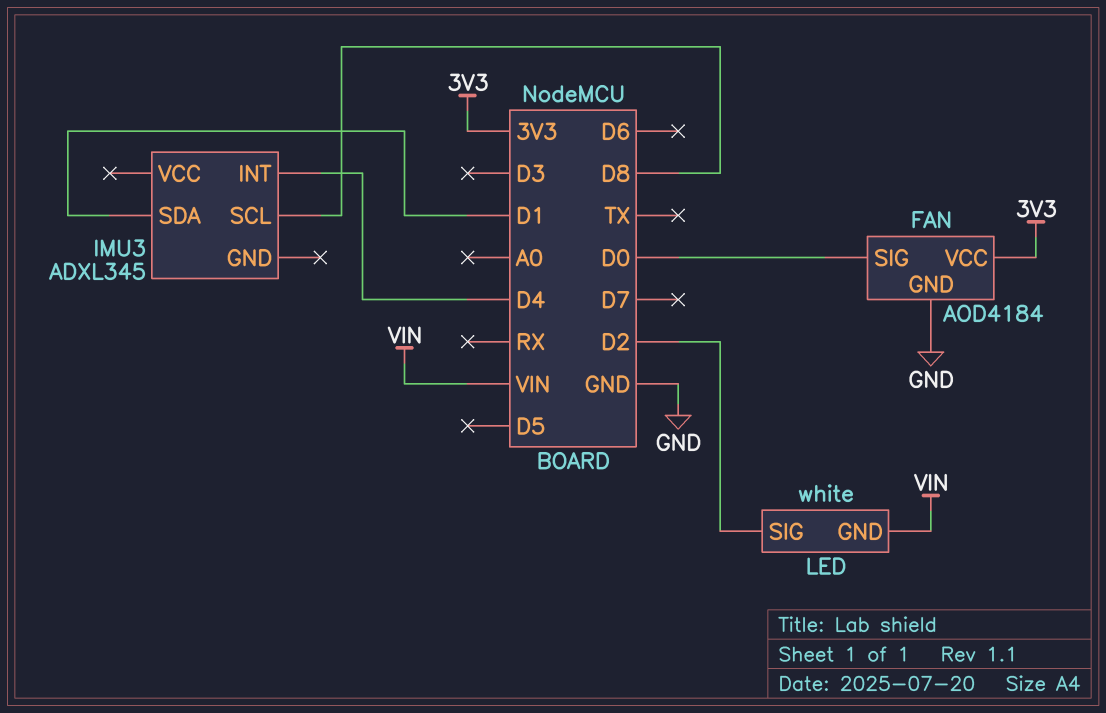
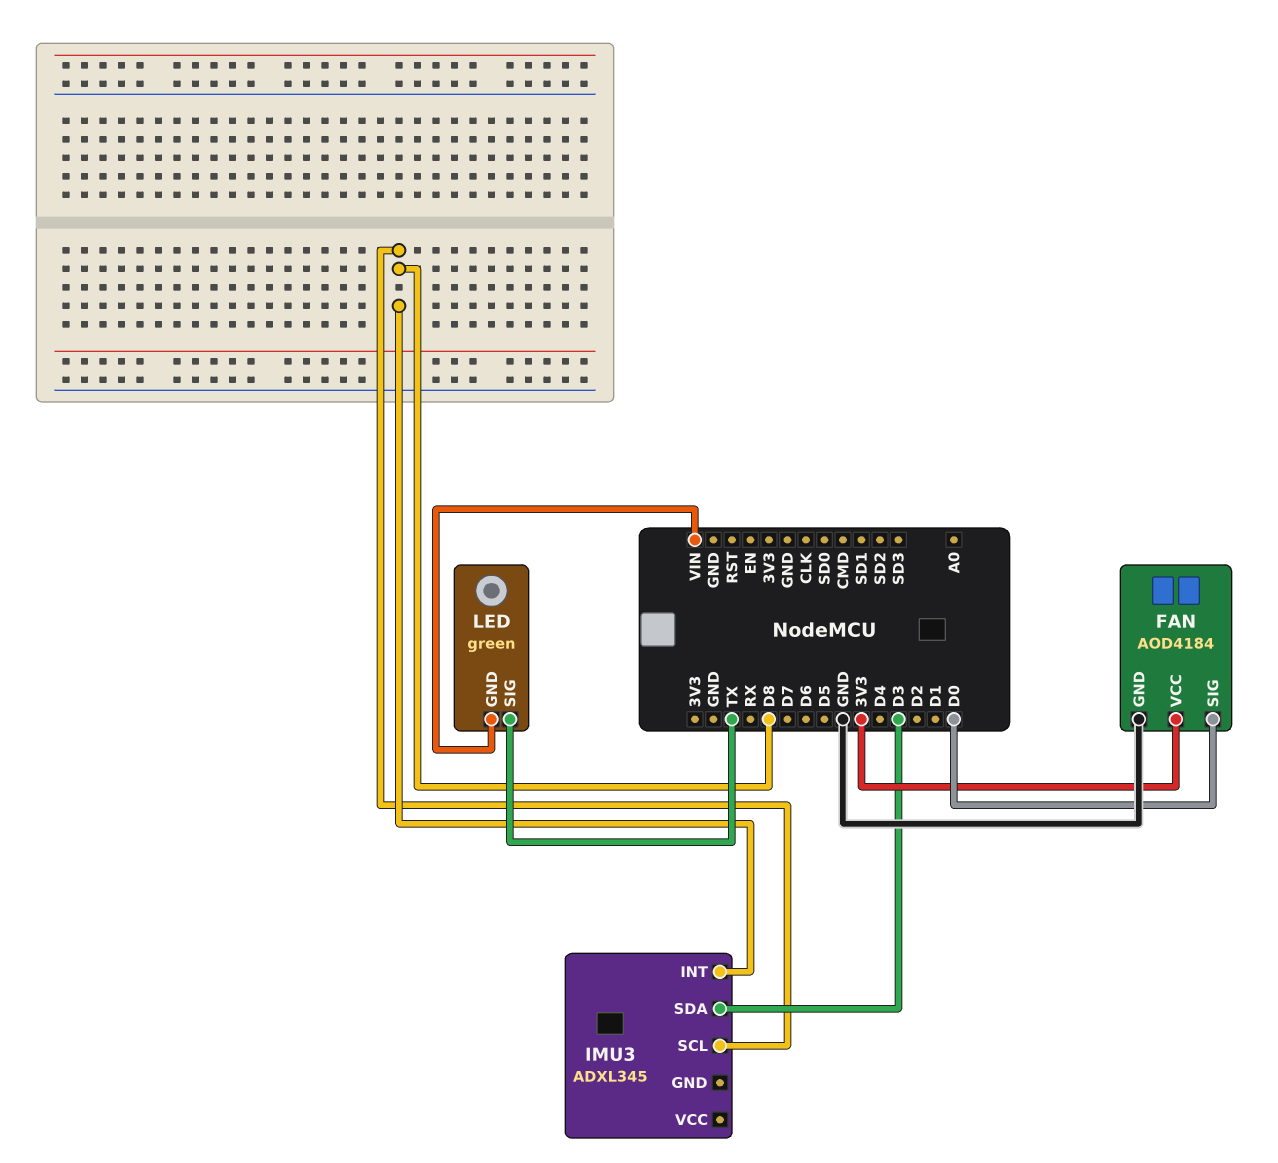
IMU3 pin INT: D4 -> D8
IMU3 pin SDA: D1 -> D3
LED: white -> green
LED pin SIG: D2 -> TX

